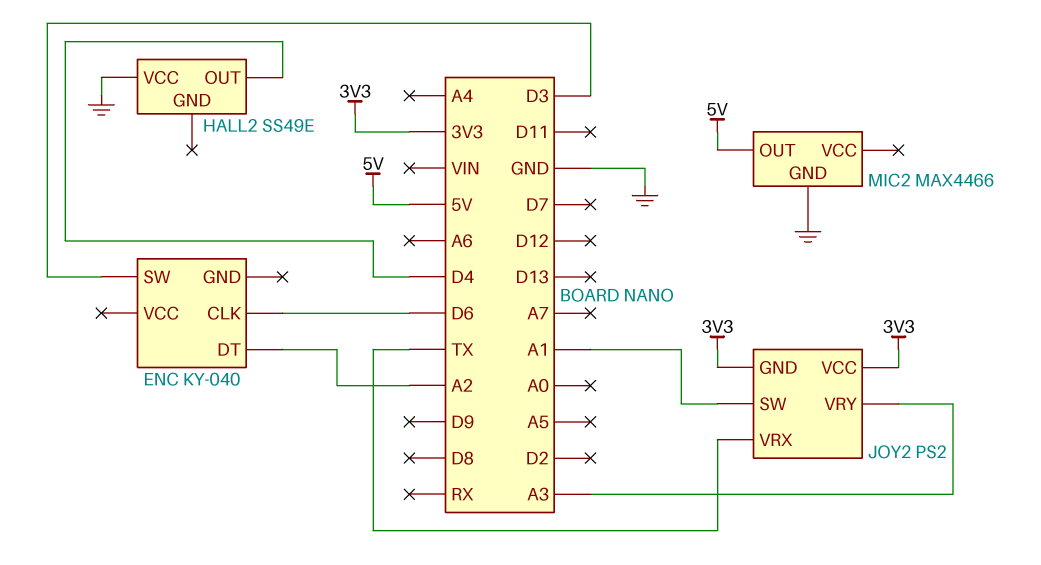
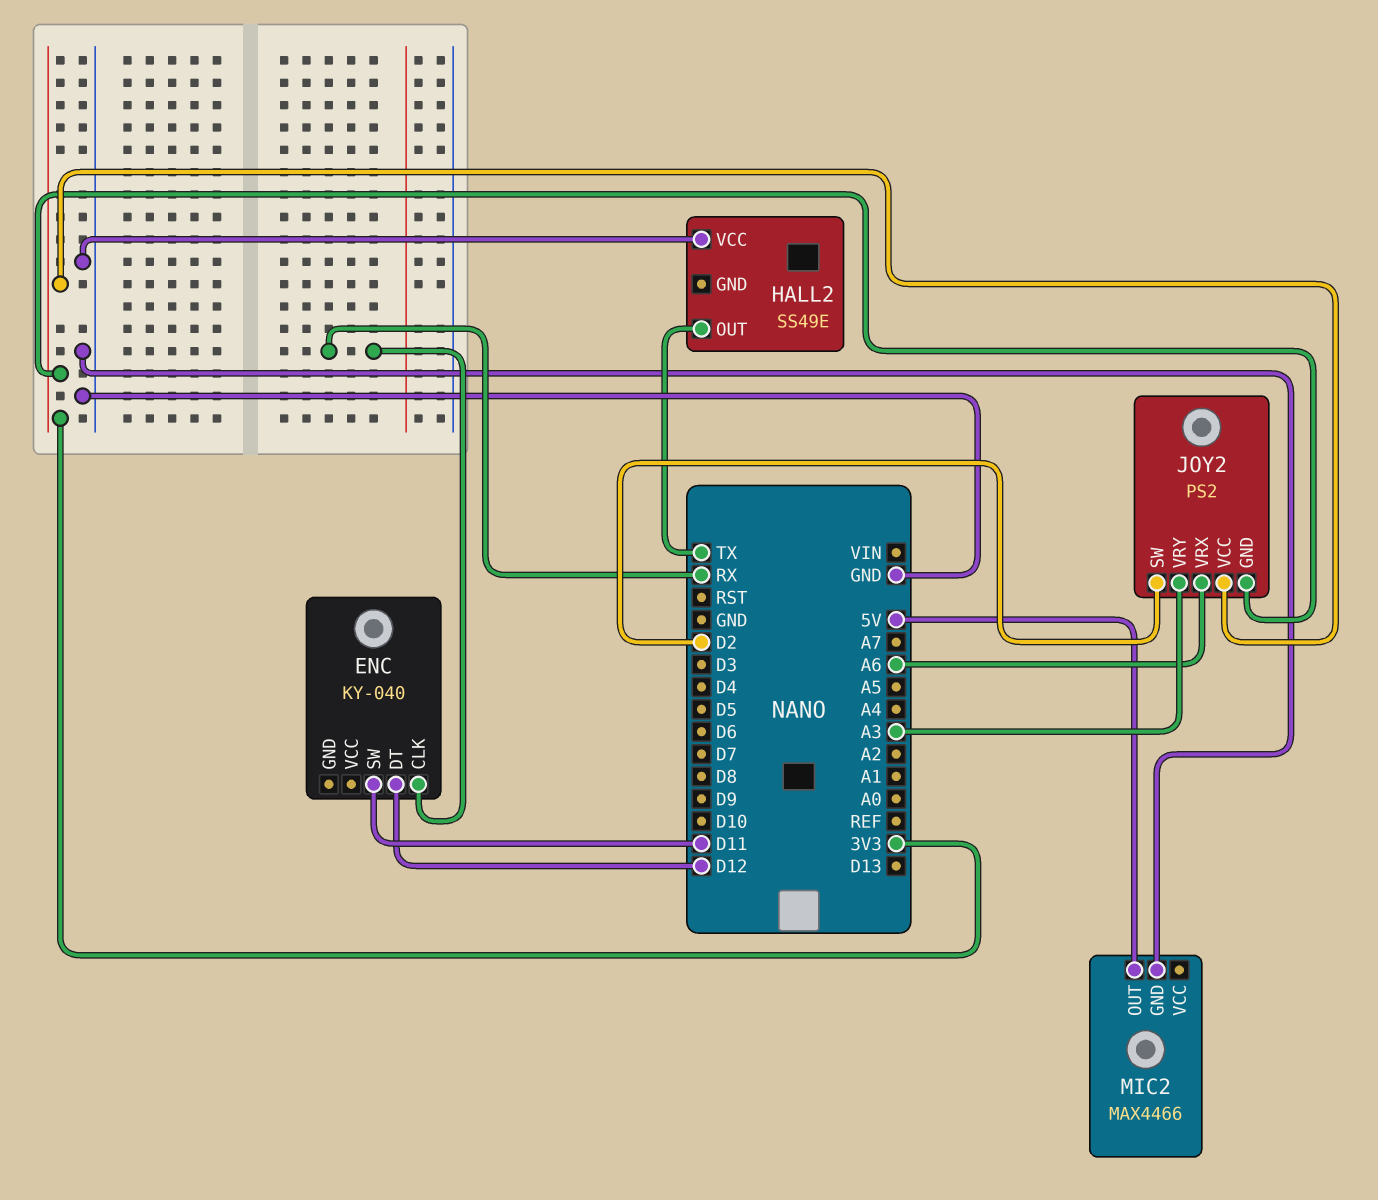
ENC pin CLK: D6 -> RX
ENC pin DT: A2 -> D12
ENC pin SW: D3 -> D11
HALL2 pin OUT: D4 -> TX
JOY2 pin SW: A1 -> D2
JOY2 pin VRX: TX -> A6

